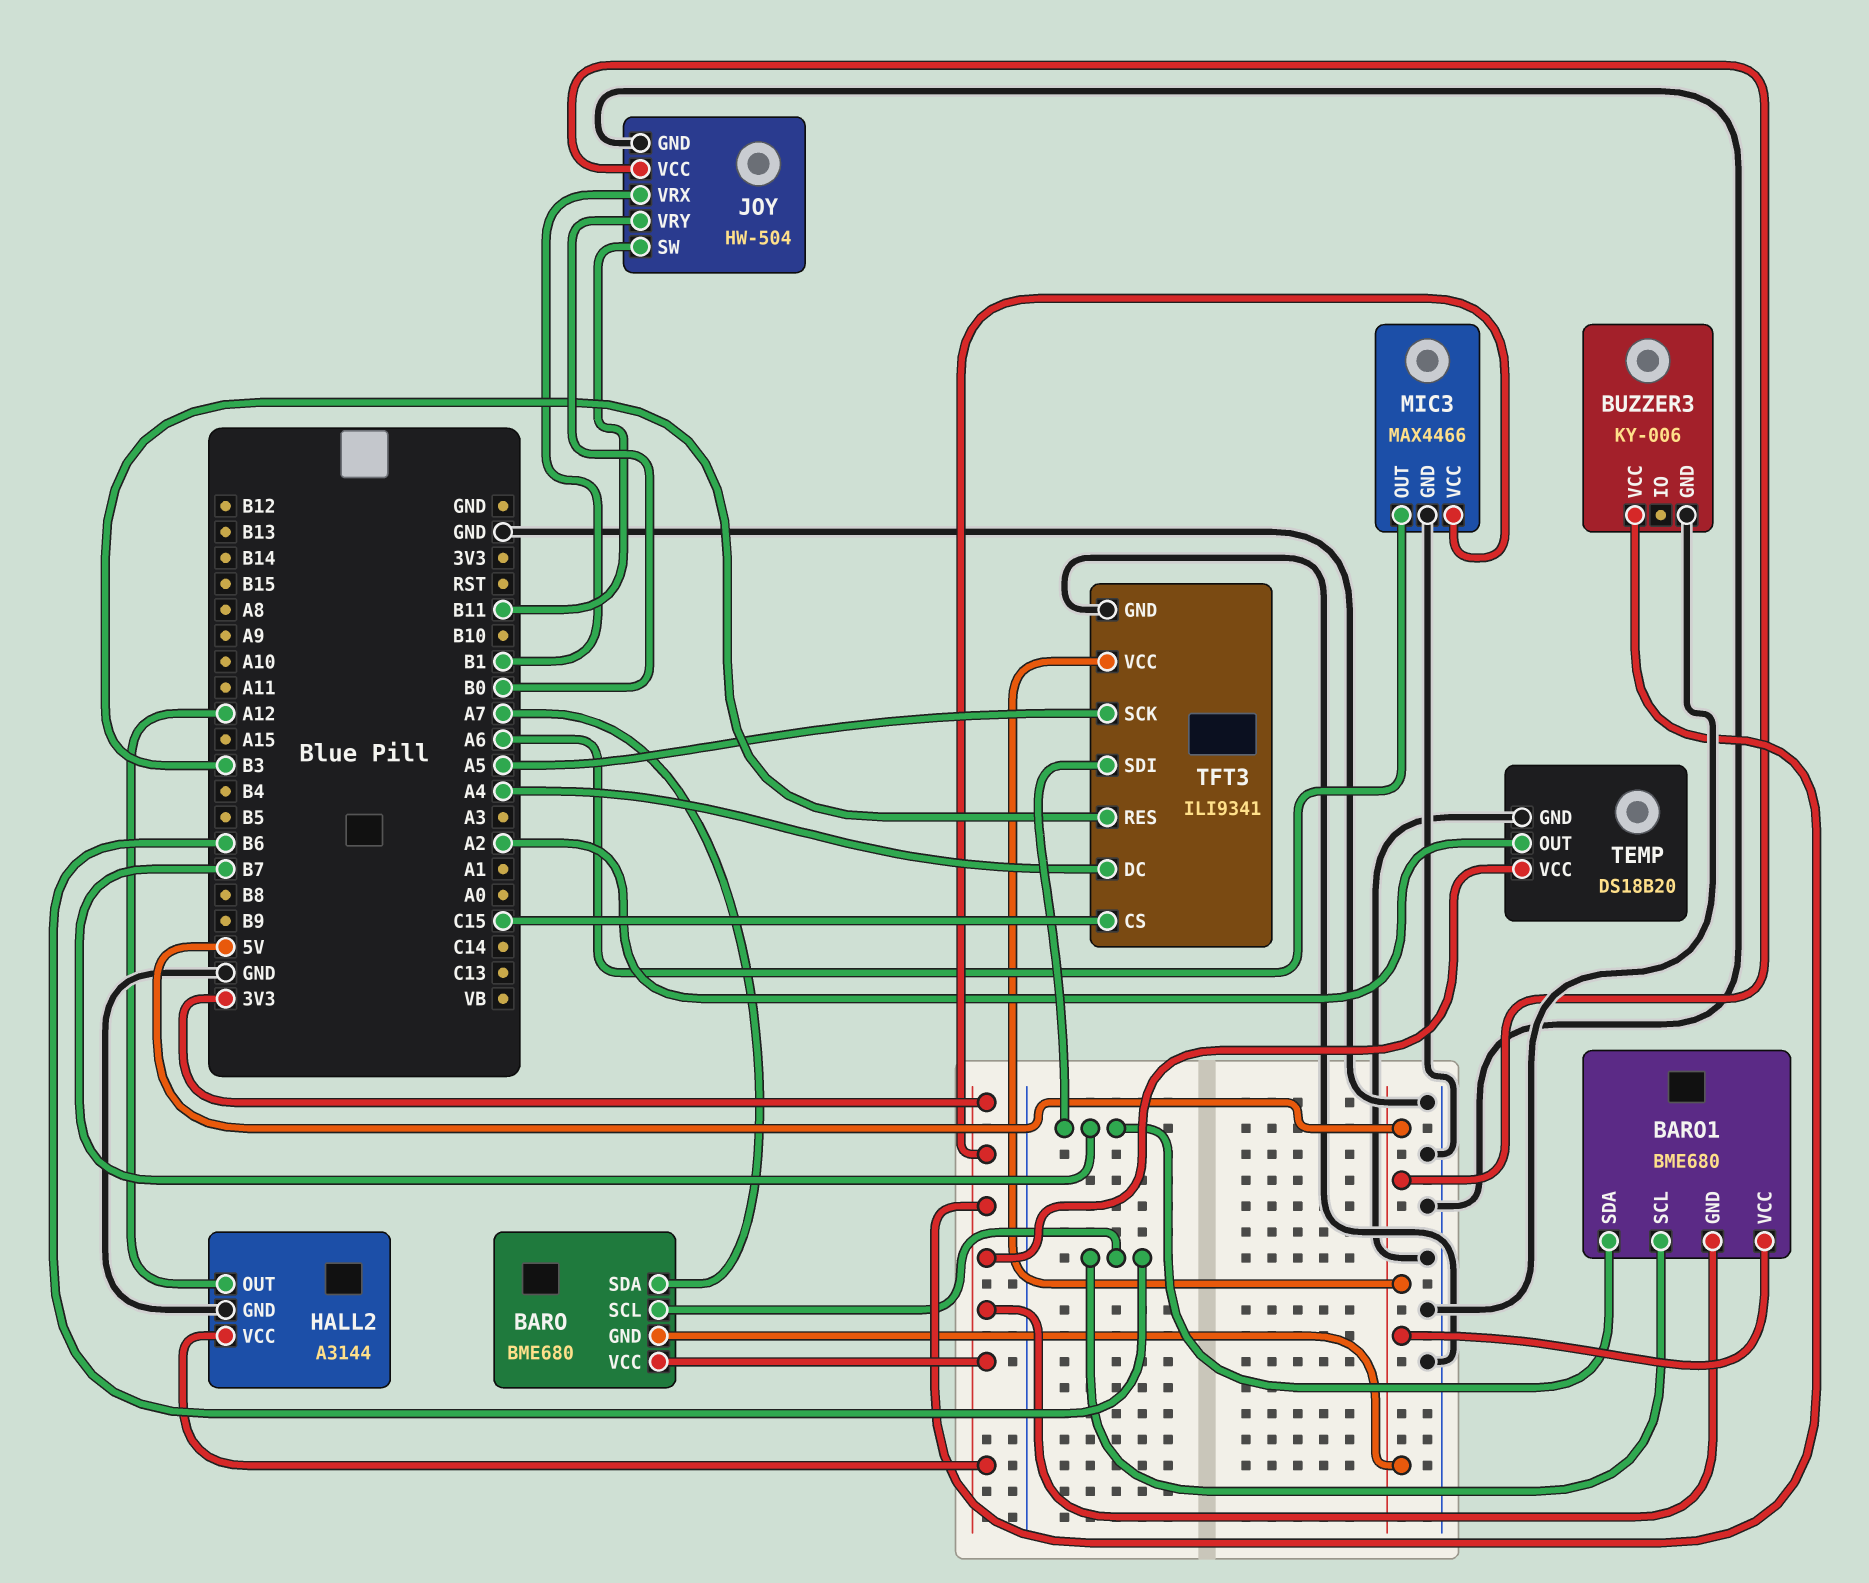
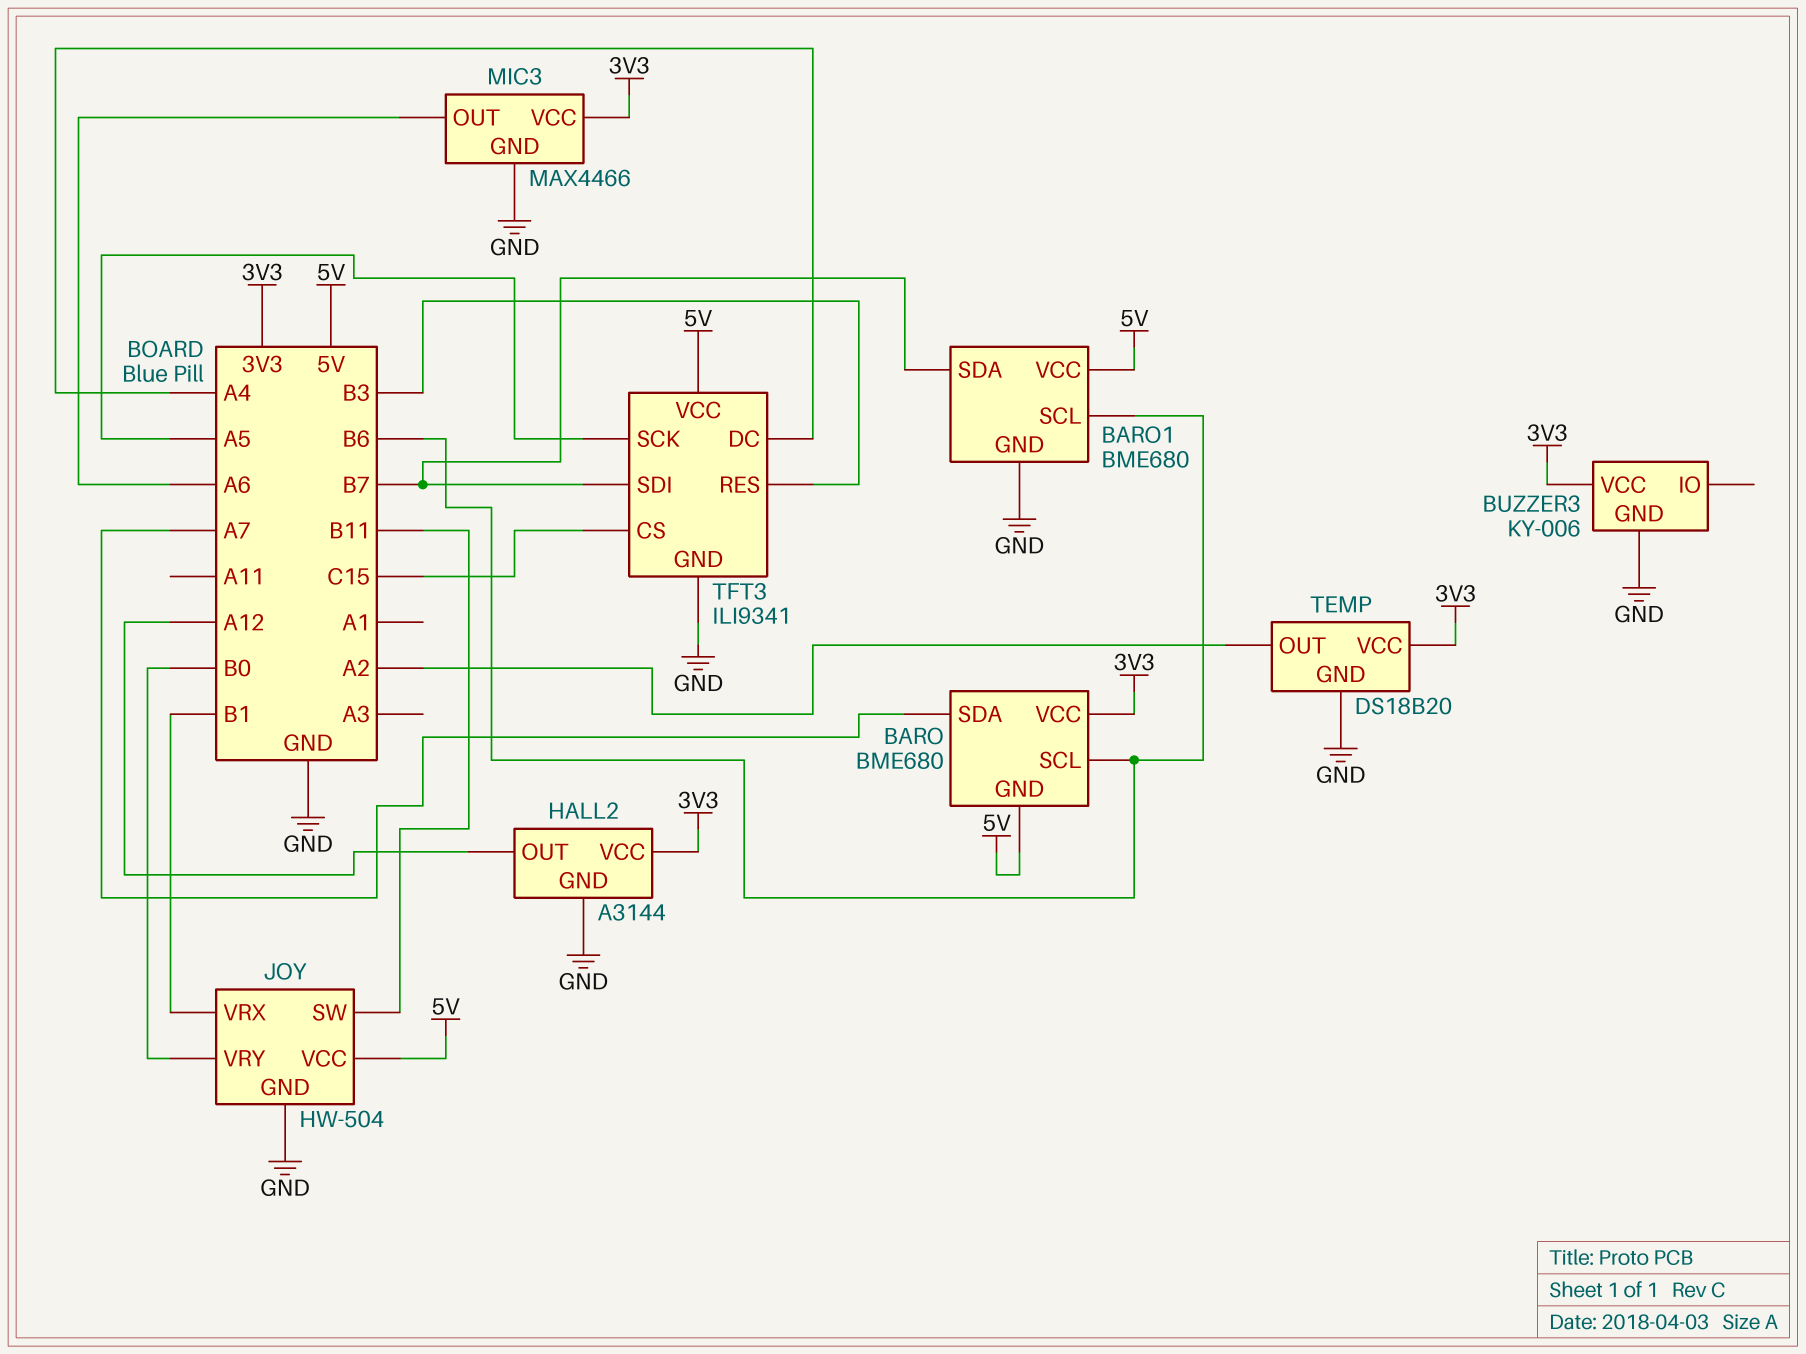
BARO1 pin GND: 3V3 -> GND

